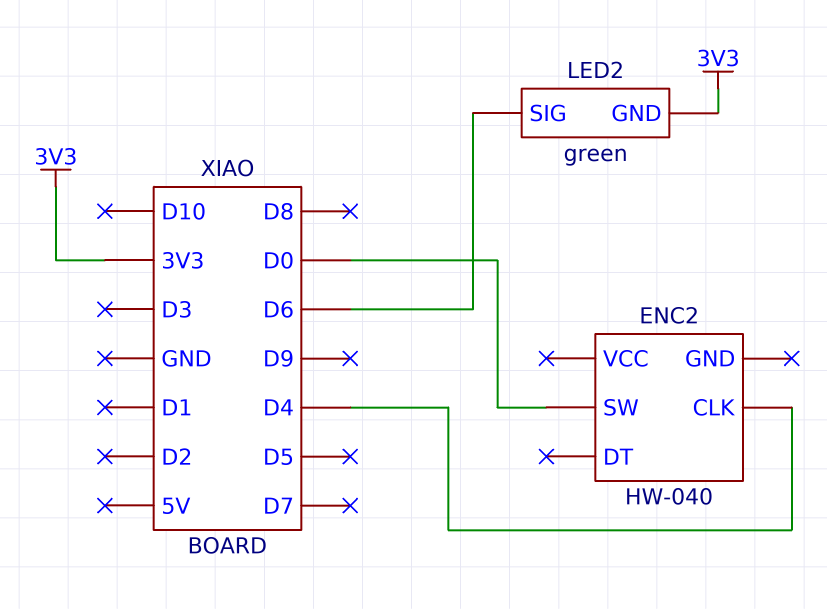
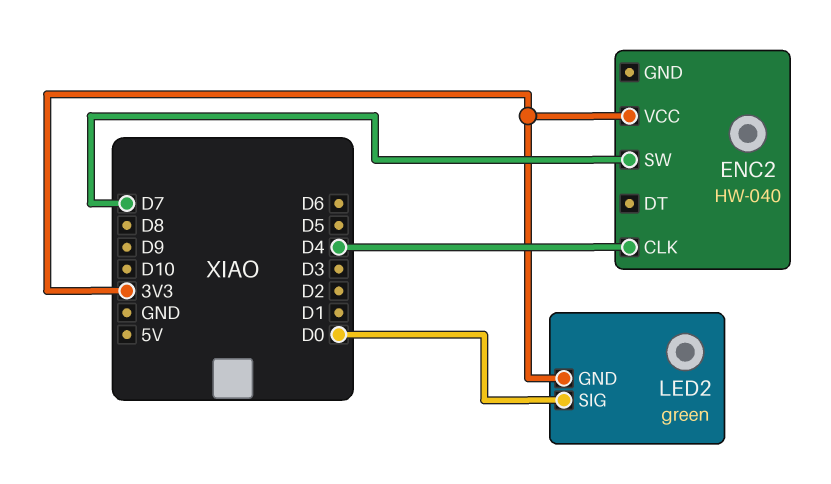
ENC2 pin SW: D0 -> D7
ENC2 pin VCC: none -> 3V3
LED2 pin SIG: D6 -> D0

